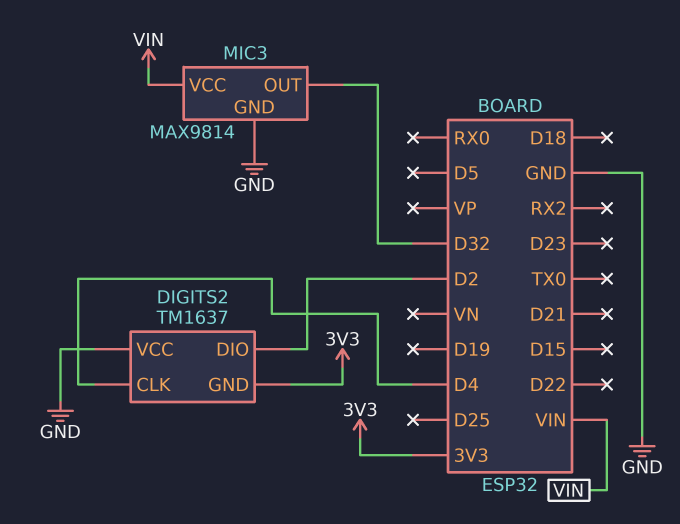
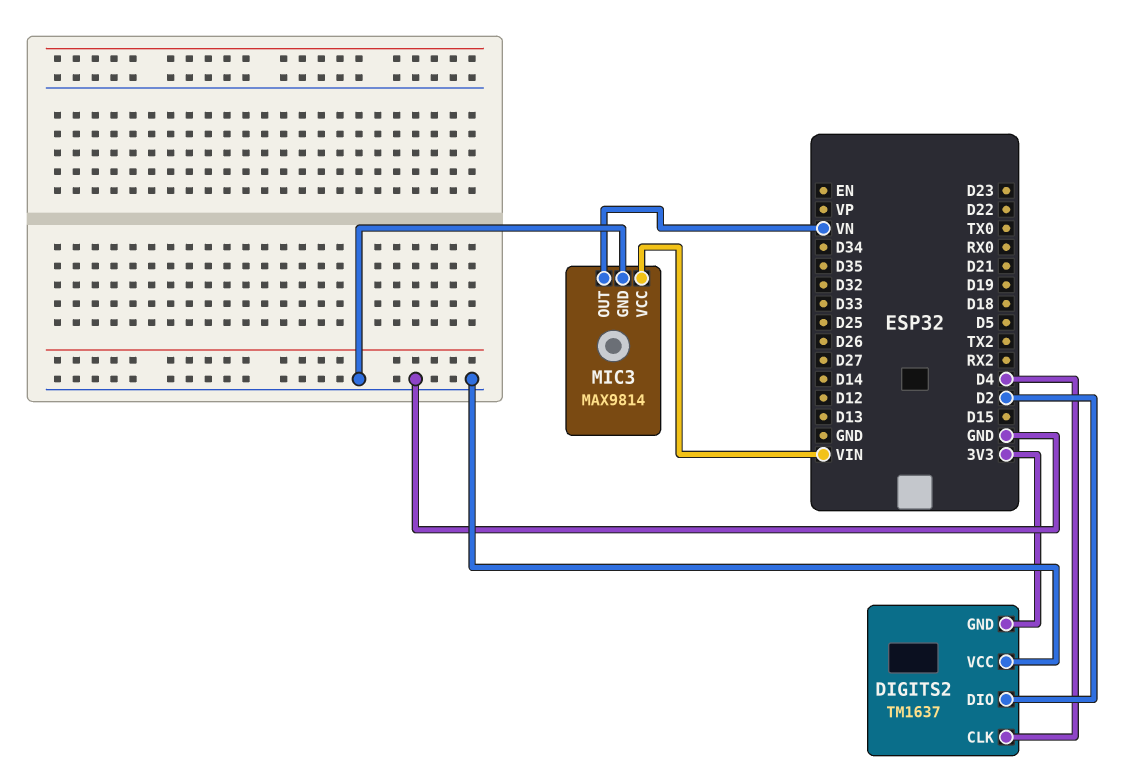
MIC3 pin OUT: D32 -> VN

